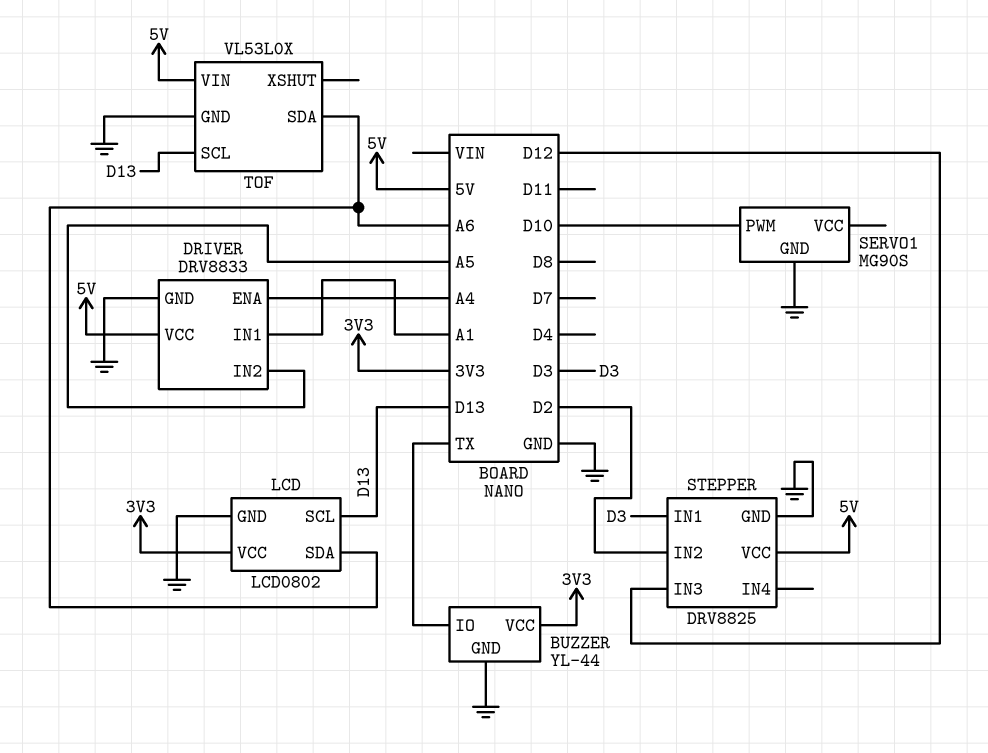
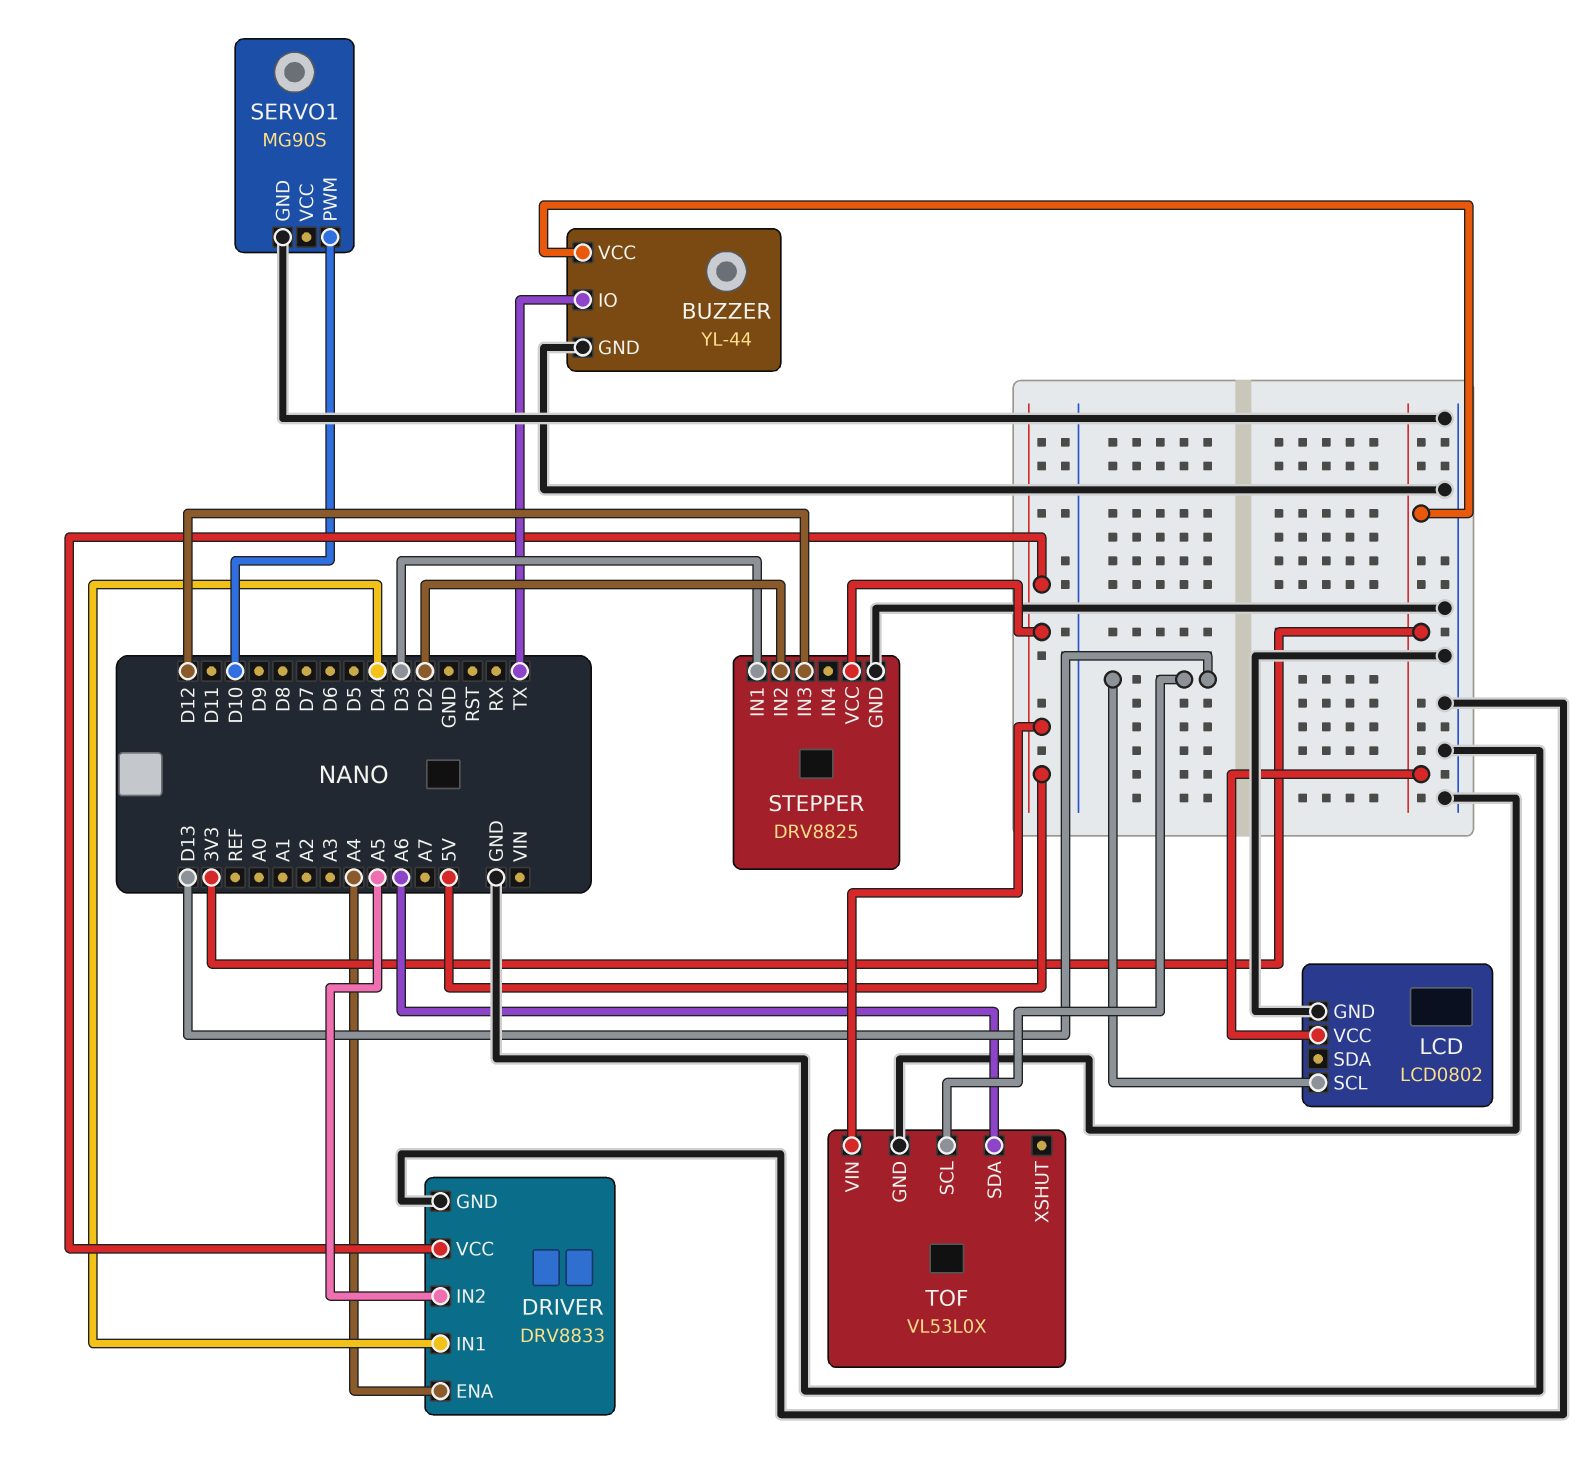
DRIVER pin IN1: A1 -> D4
LCD pin SDA: A6 -> none

